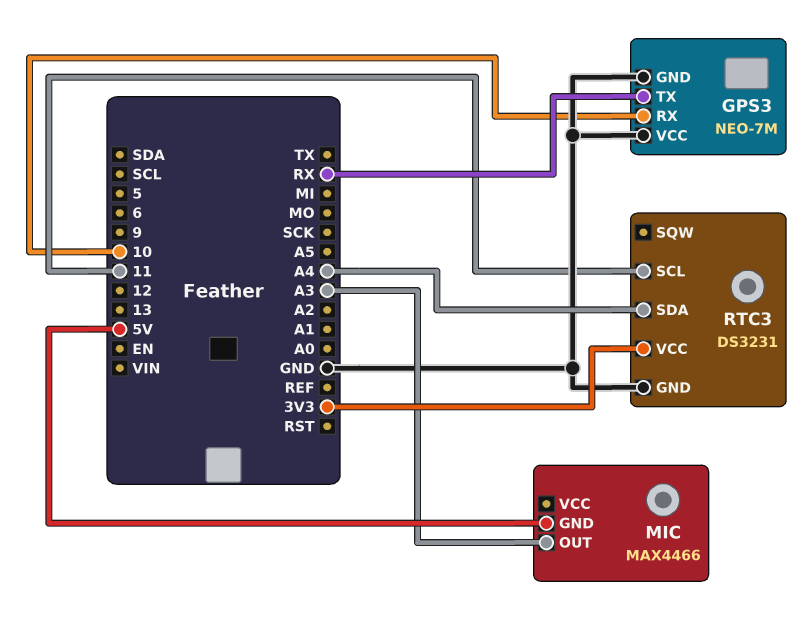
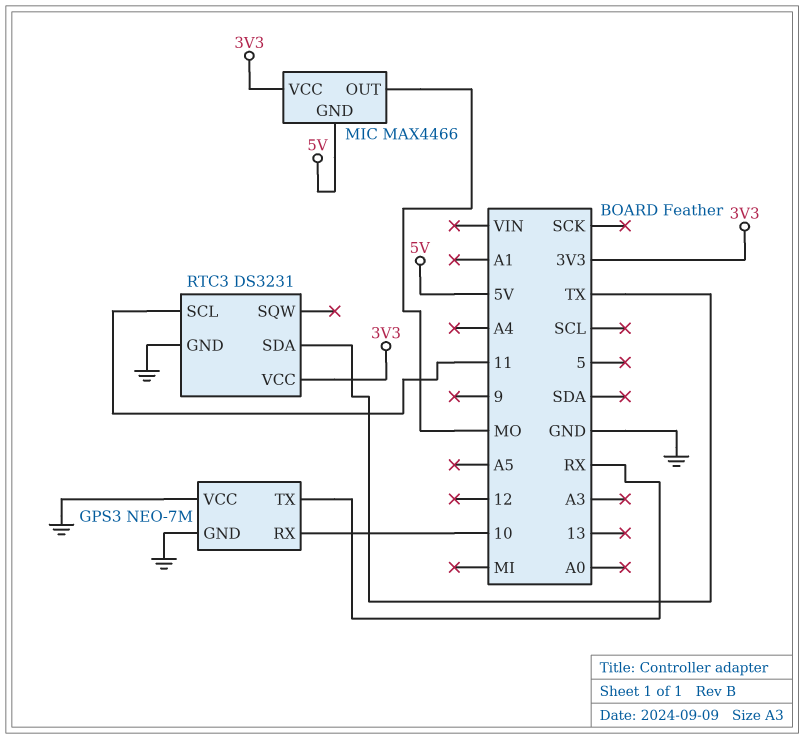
MIC pin OUT: A3 -> MO
MIC pin VCC: none -> 3V3
RTC3 pin SDA: A4 -> TX

